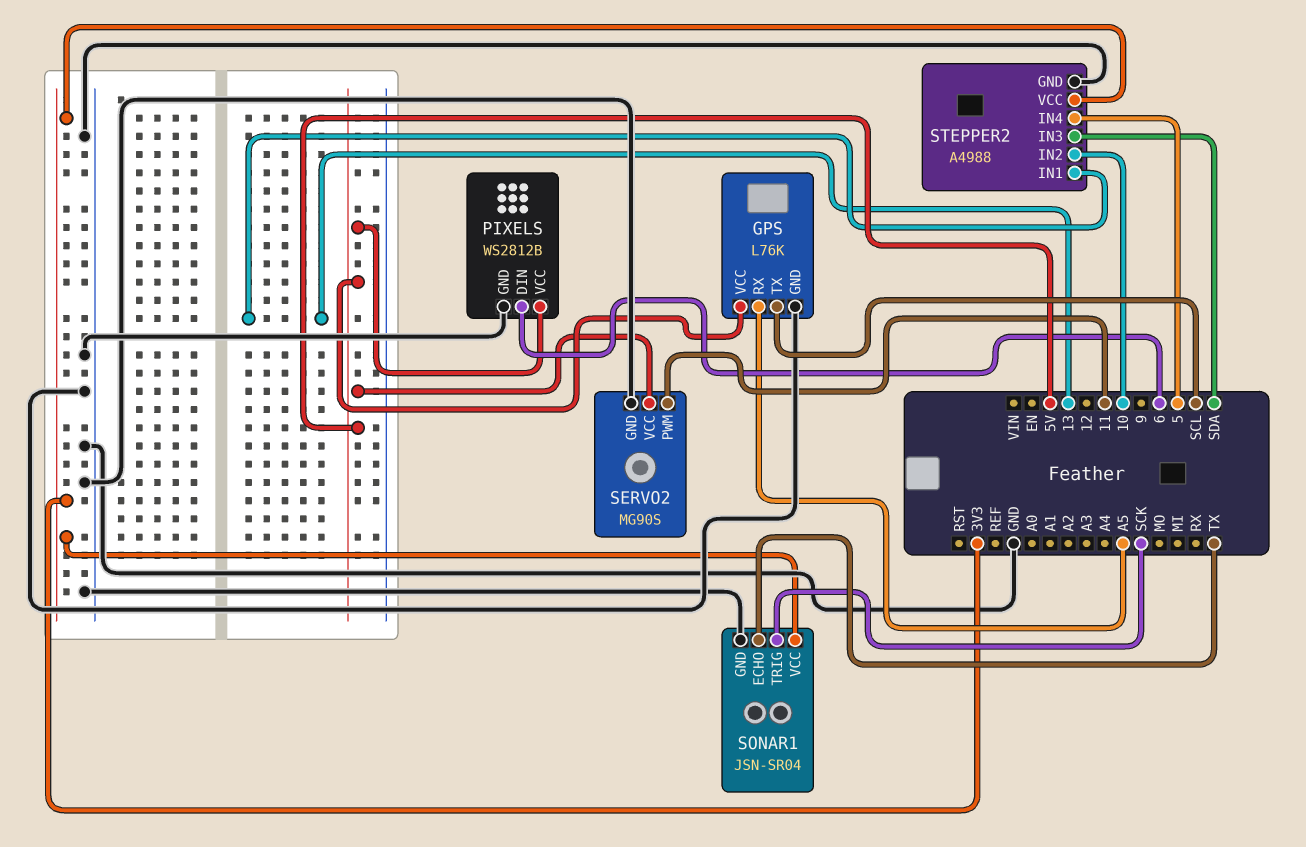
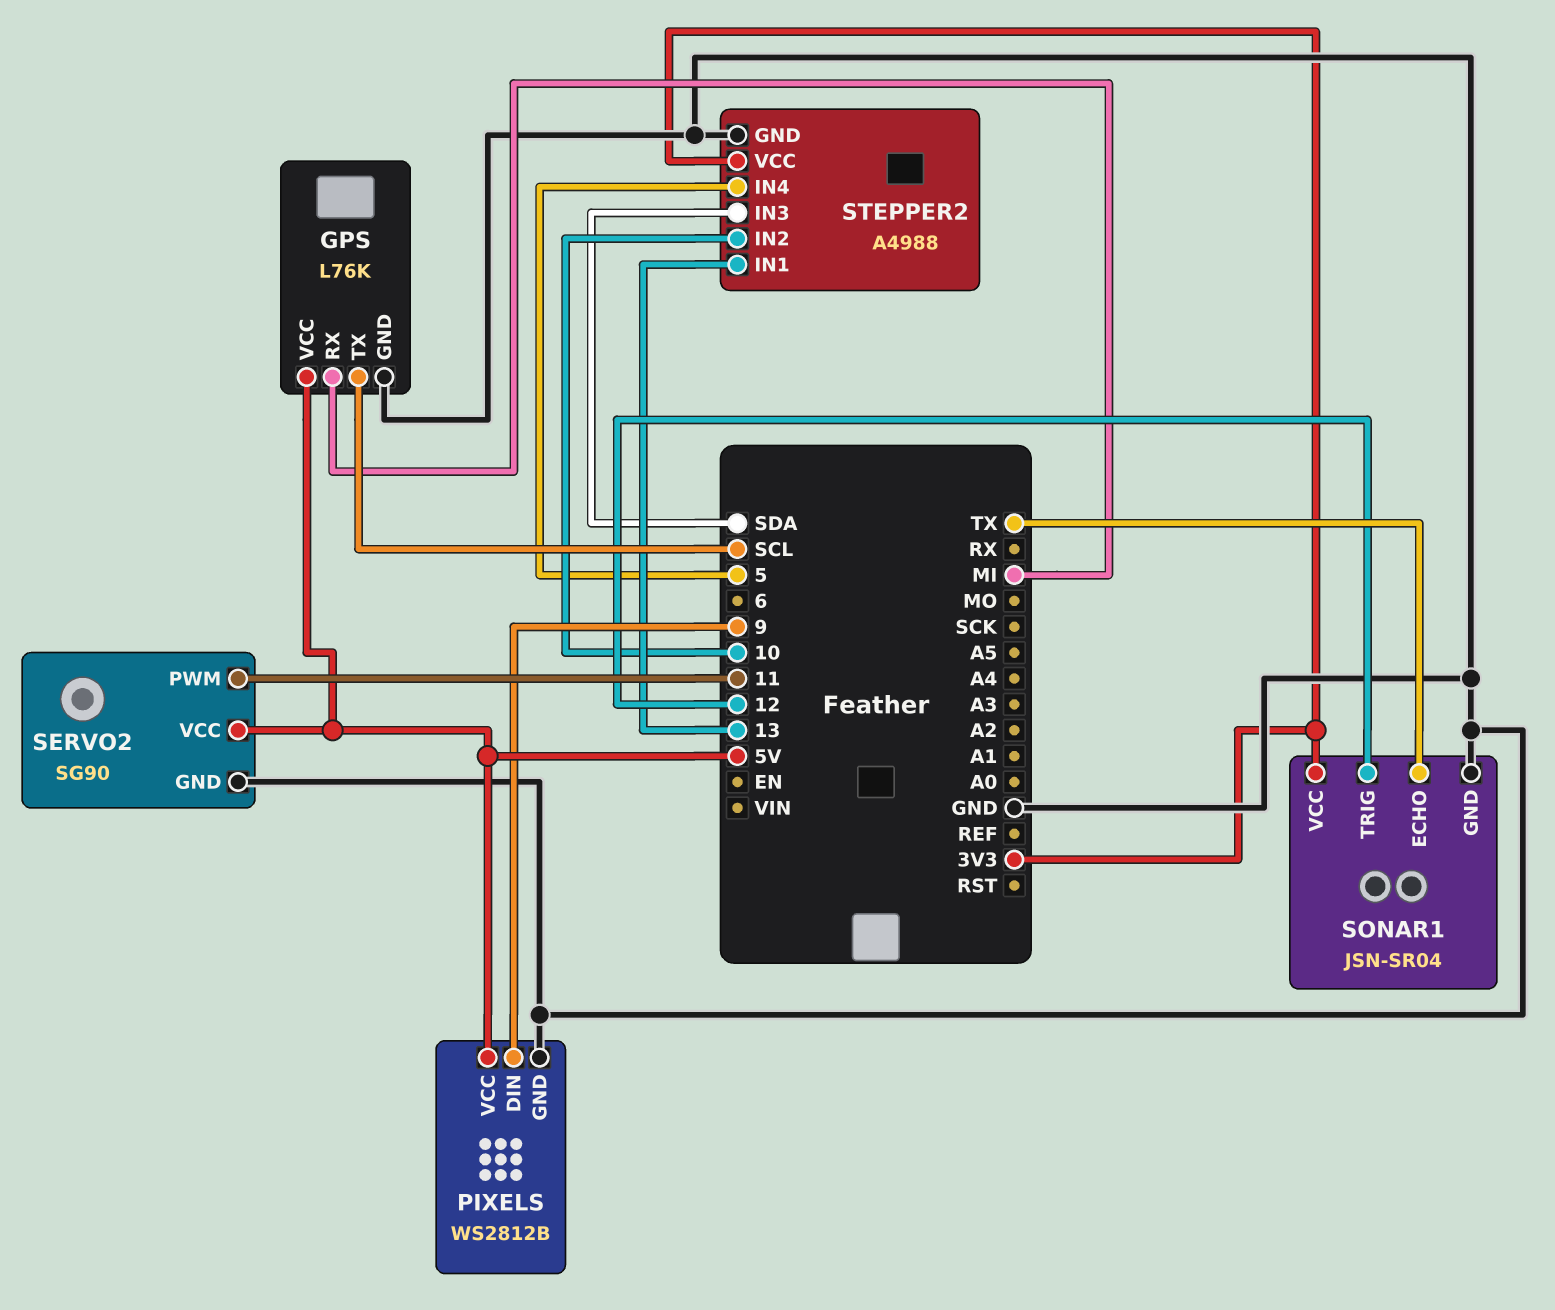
GPS pin RX: A5 -> MI
PIXELS pin DIN: 6 -> 9
SERVO2: MG90S -> SG90
SONAR1 pin TRIG: SCK -> 12

